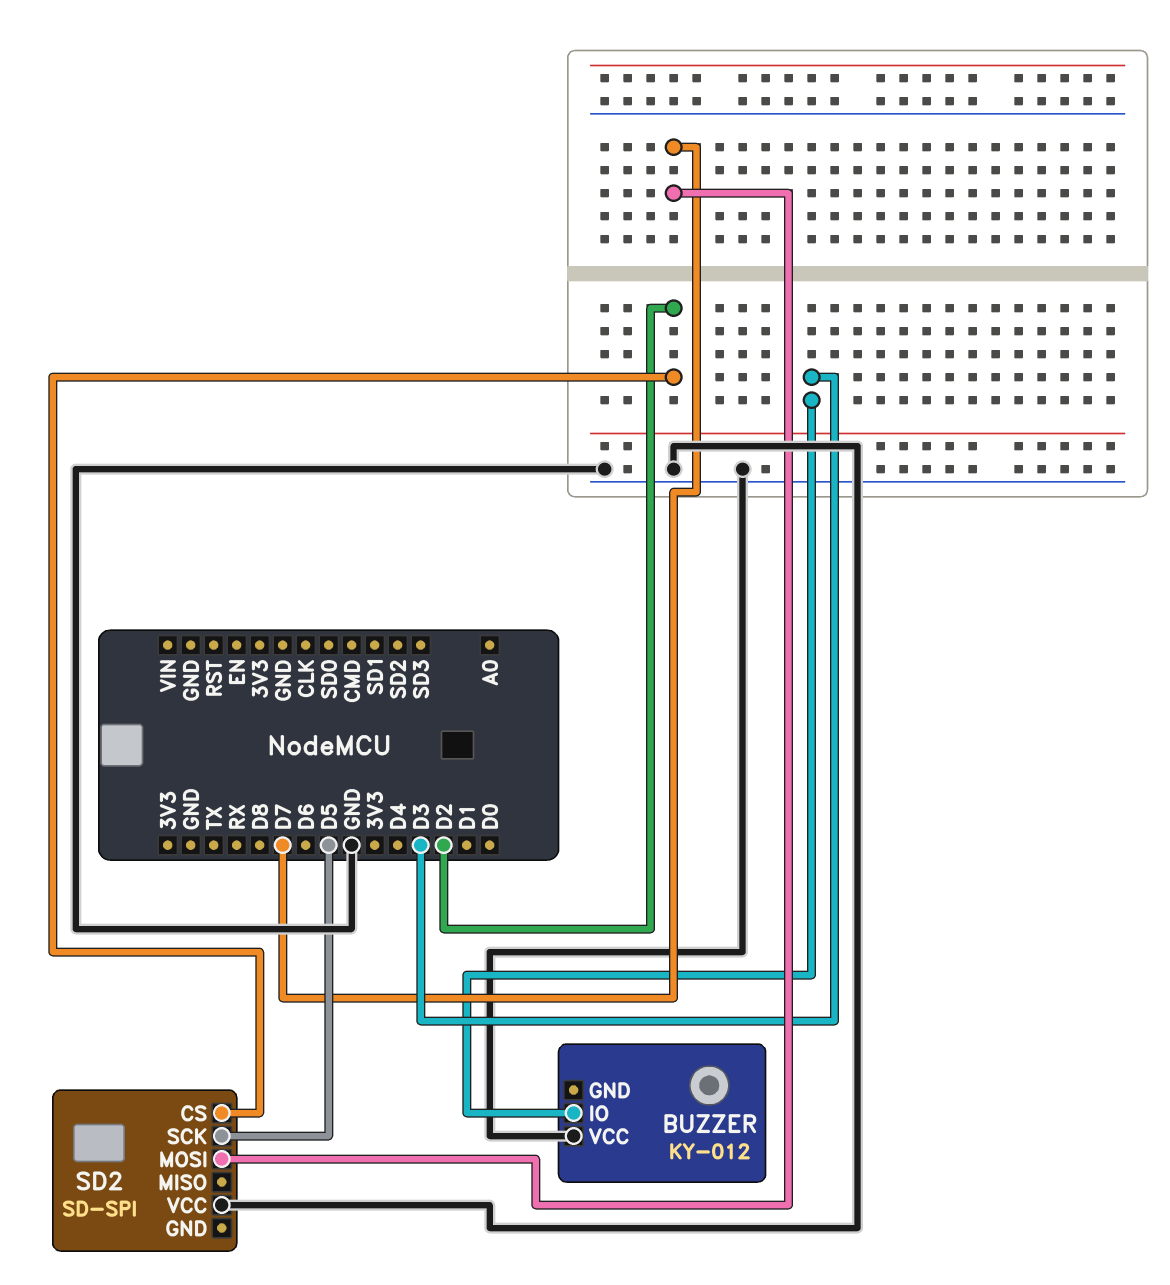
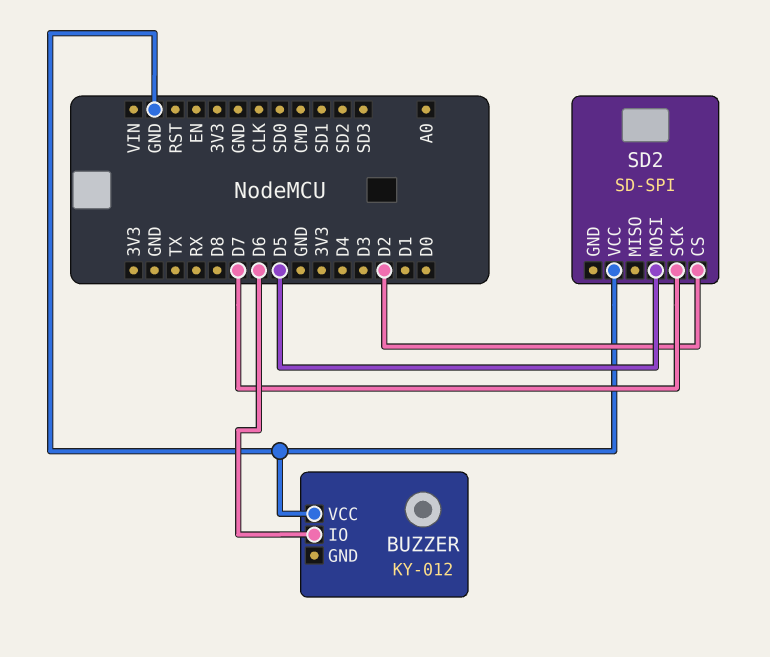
BUZZER pin IO: D3 -> D6
SD2 pin MOSI: D7 -> D5
SD2 pin SCK: D5 -> D7

